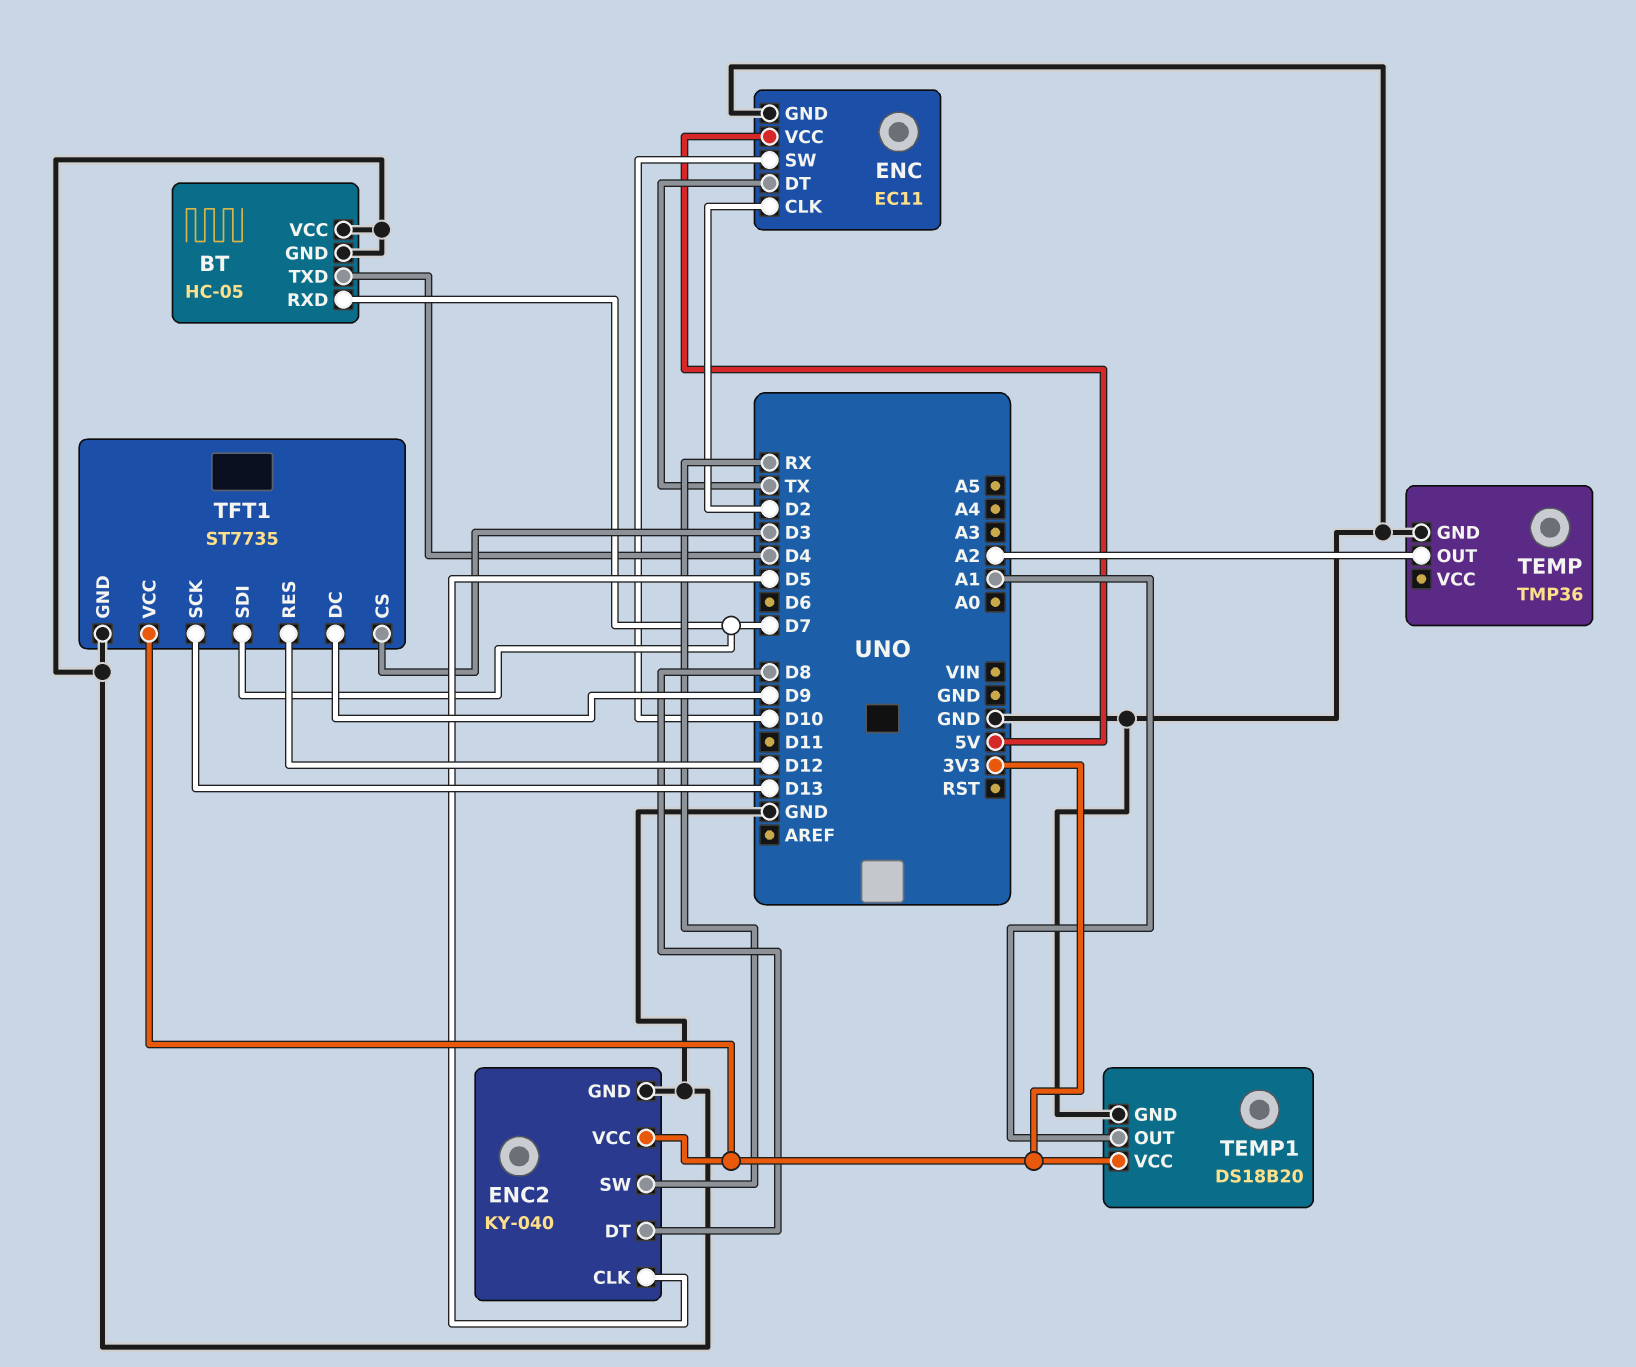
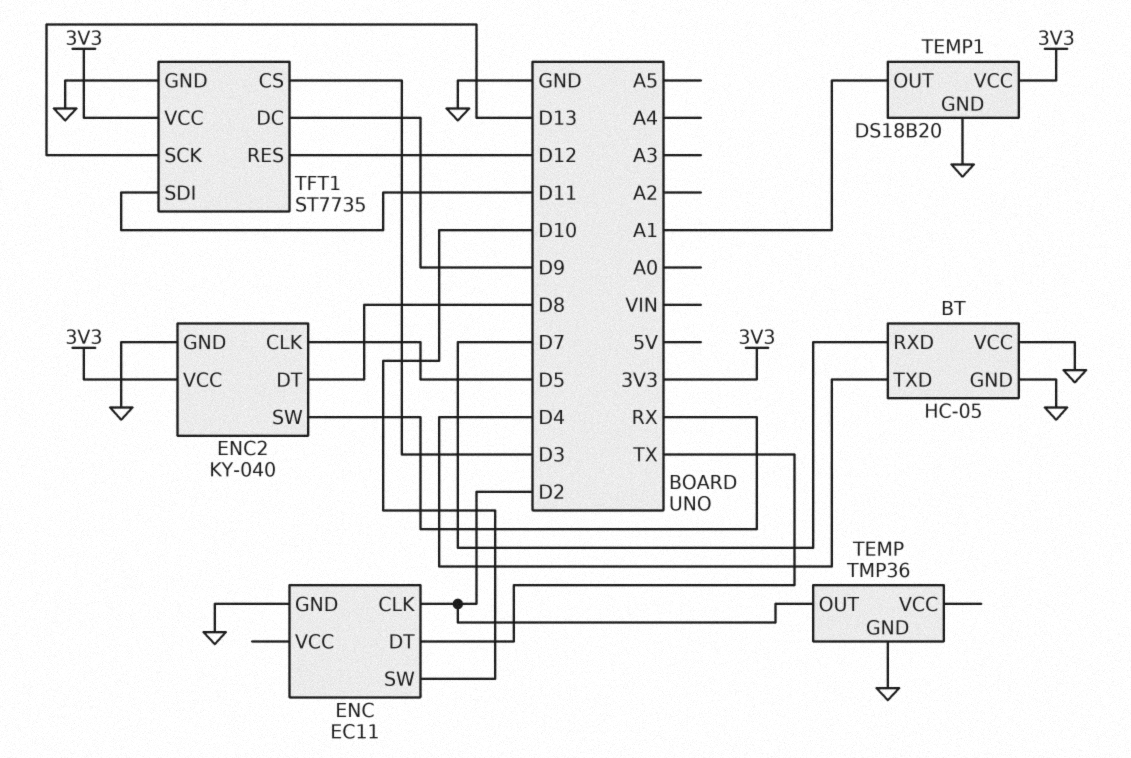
ENC pin VCC: 5V -> none
TEMP pin OUT: A2 -> D2
TFT1 pin SDI: D7 -> D11

